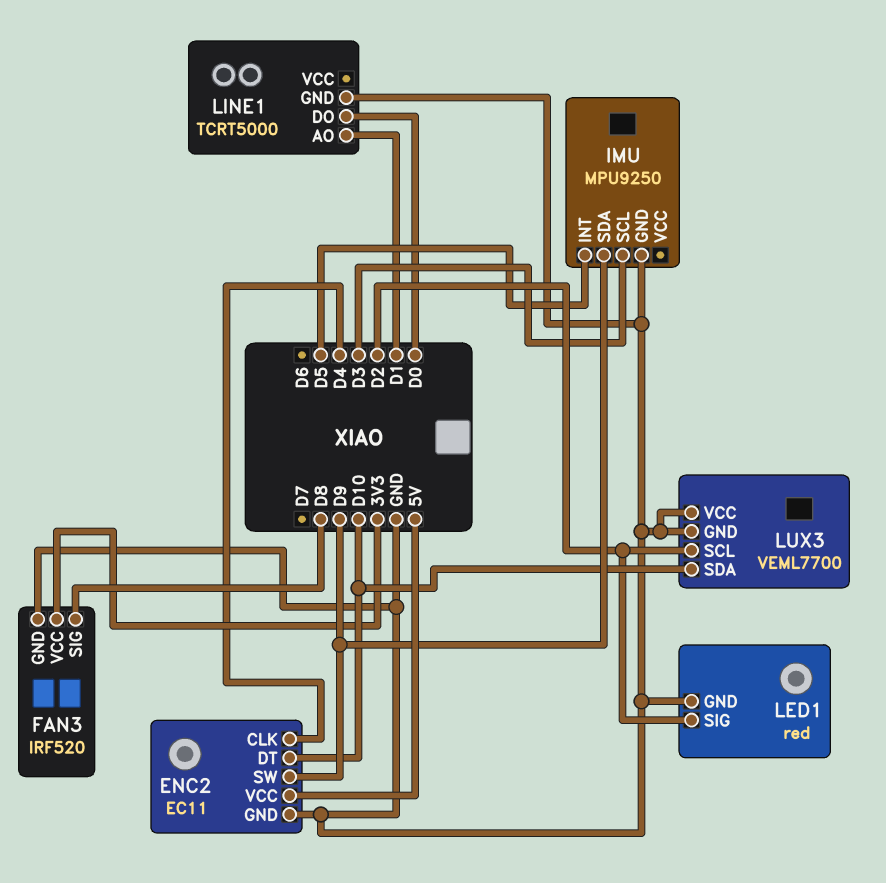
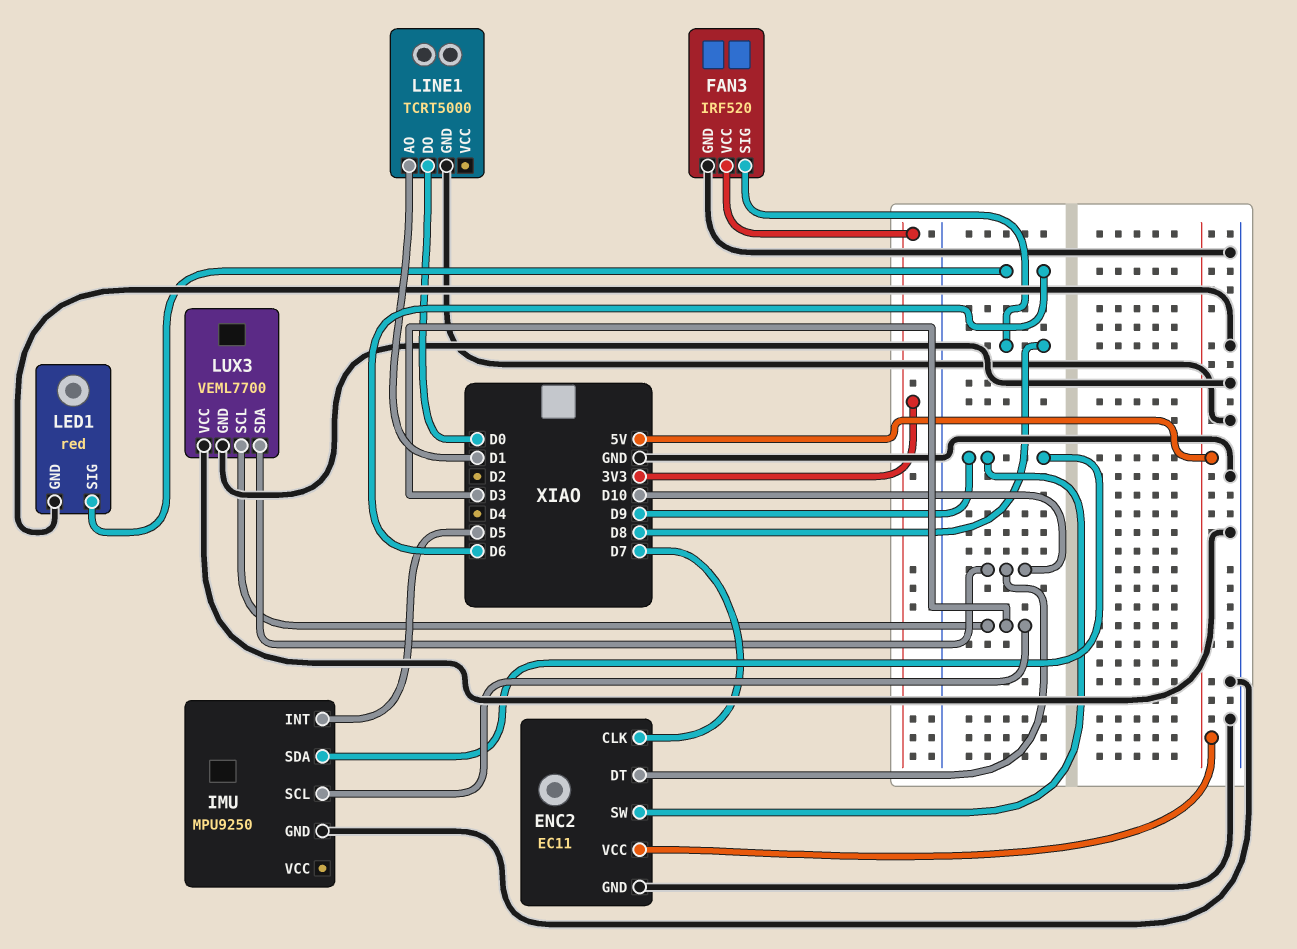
ENC2 pin CLK: D4 -> D7
LED1 pin SIG: D2 -> D6
LUX3 pin SCL: D2 -> D3

